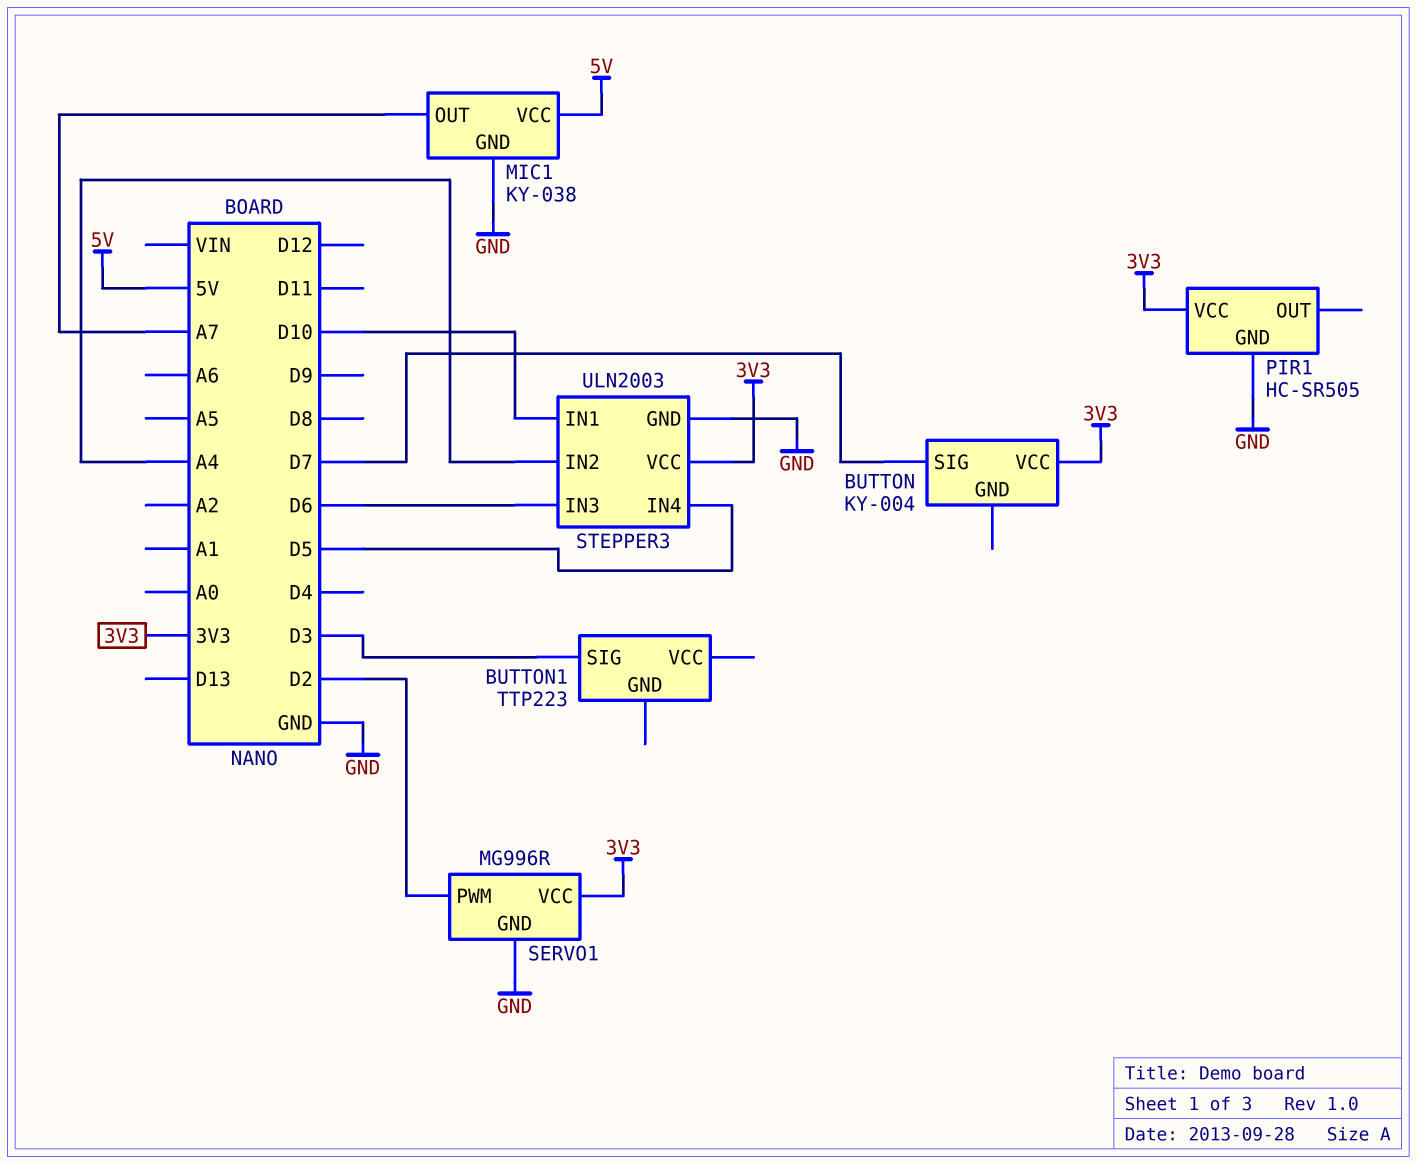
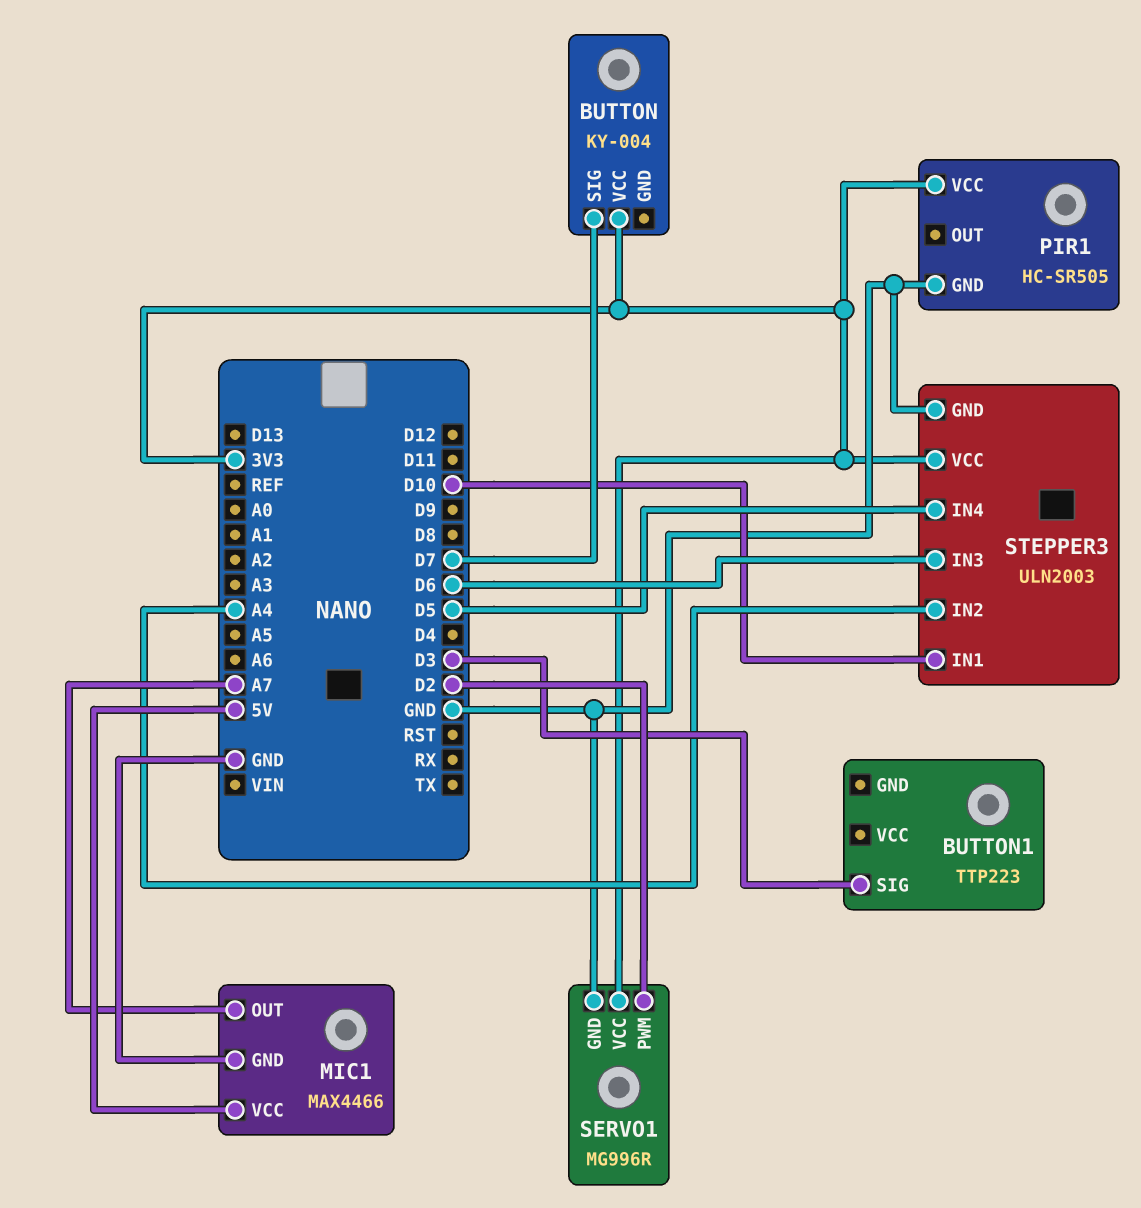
MIC1: KY-038 -> MAX4466

